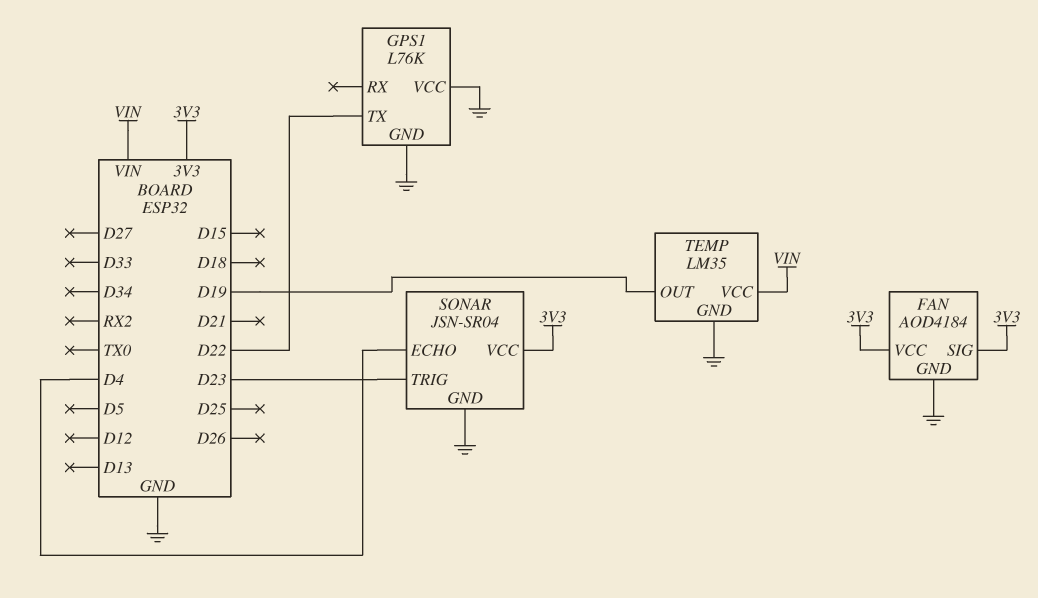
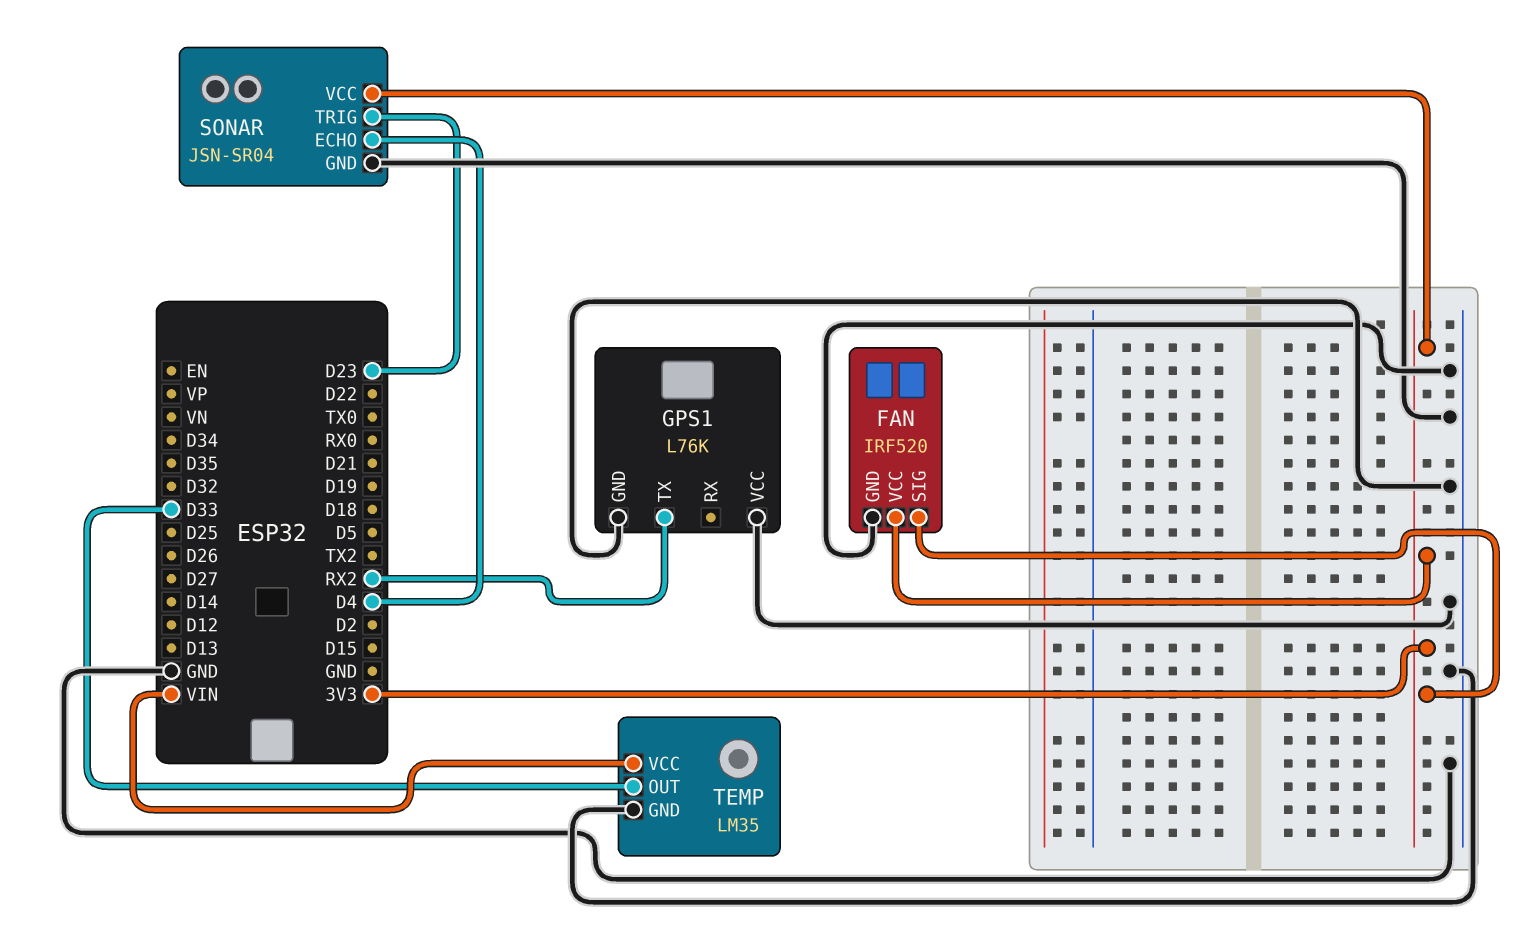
FAN: AOD4184 -> IRF520
GPS1 pin TX: D22 -> RX2
TEMP pin OUT: D19 -> D33

